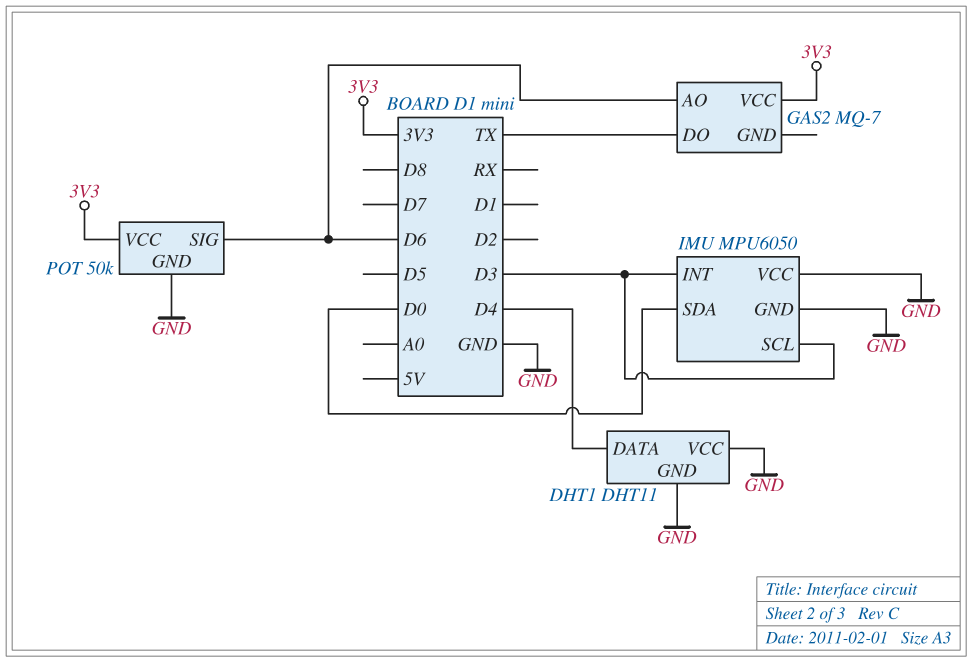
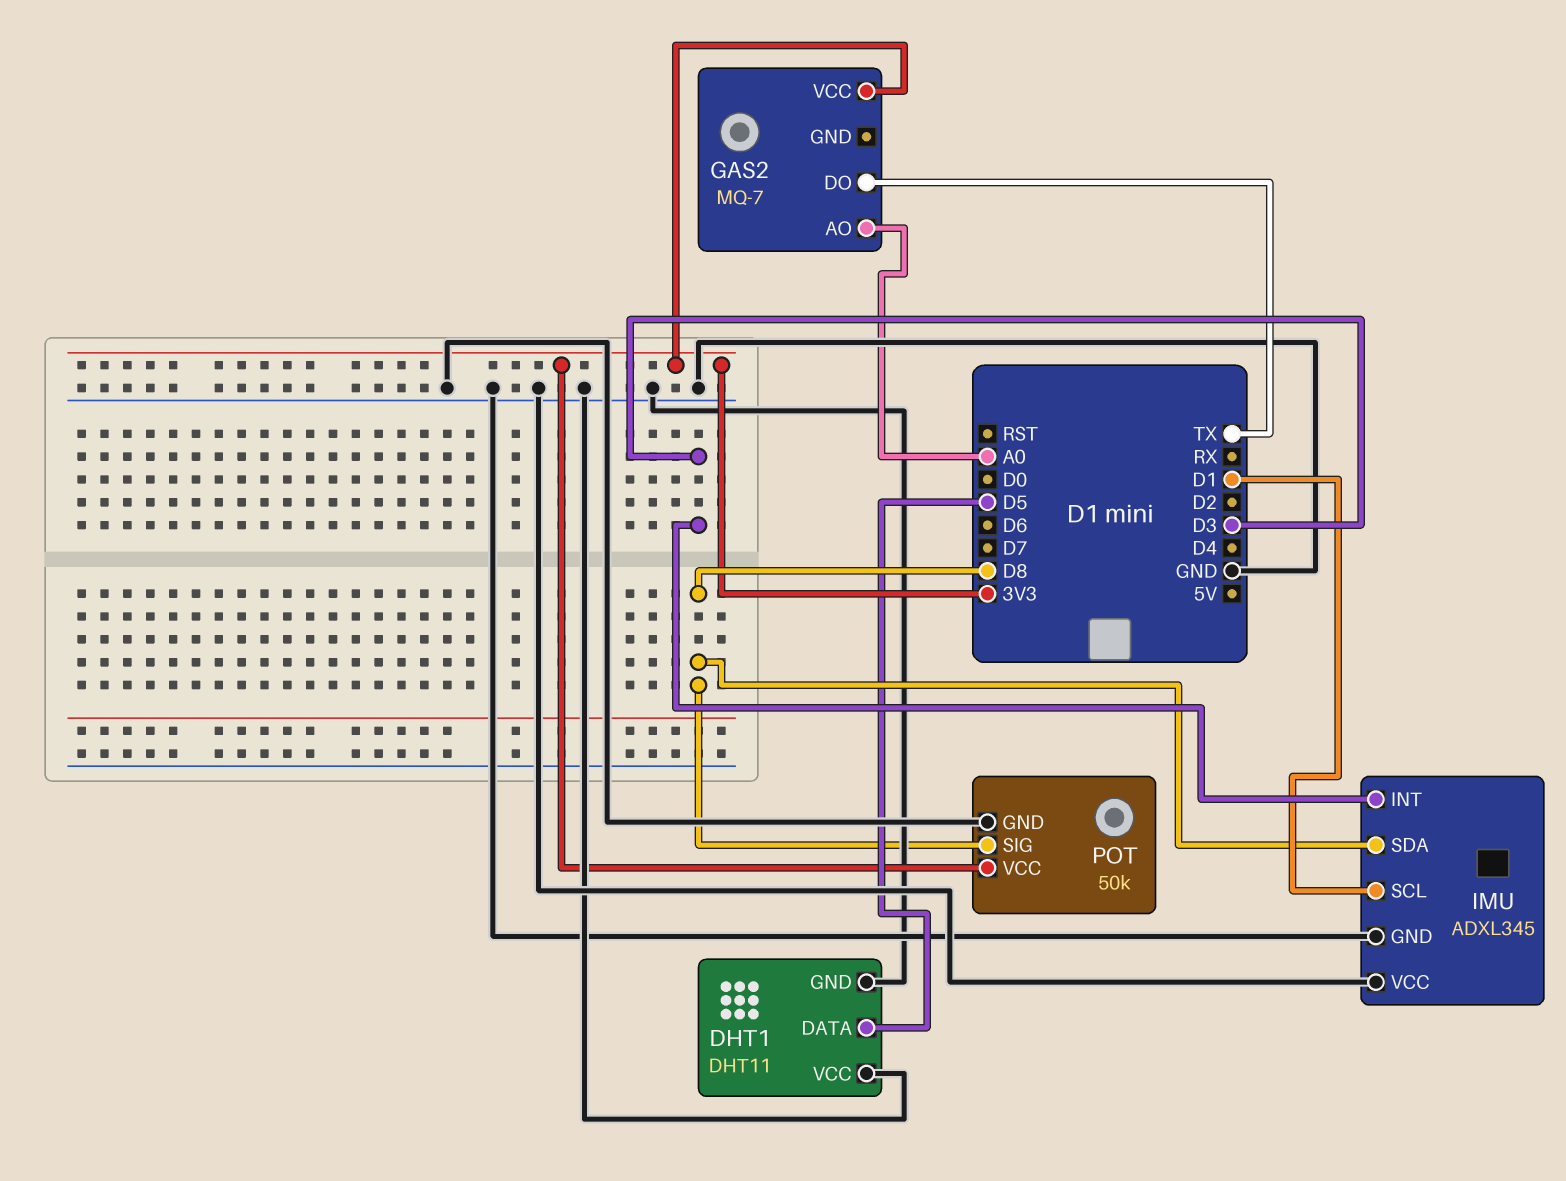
DHT1 pin DATA: D4 -> D5
GAS2 pin AO: D6 -> A0
IMU: MPU6050 -> ADXL345
IMU pin SCL: D3 -> D1
IMU pin SDA: D0 -> D8
POT pin SIG: D6 -> D8

